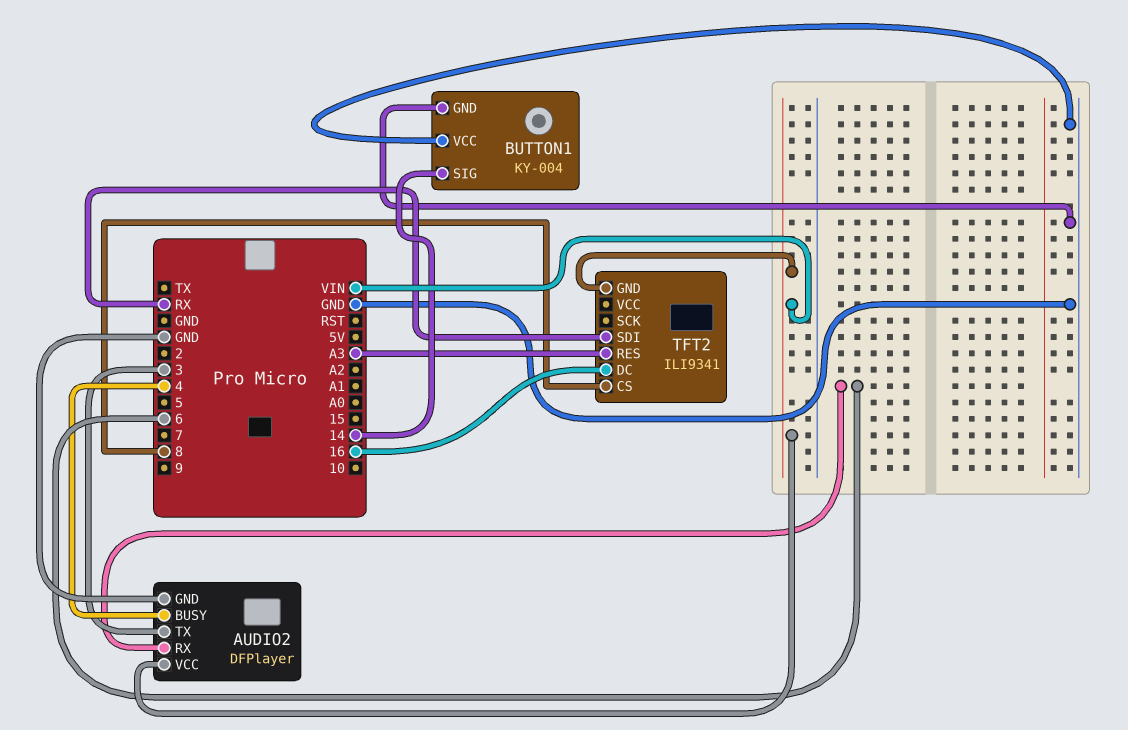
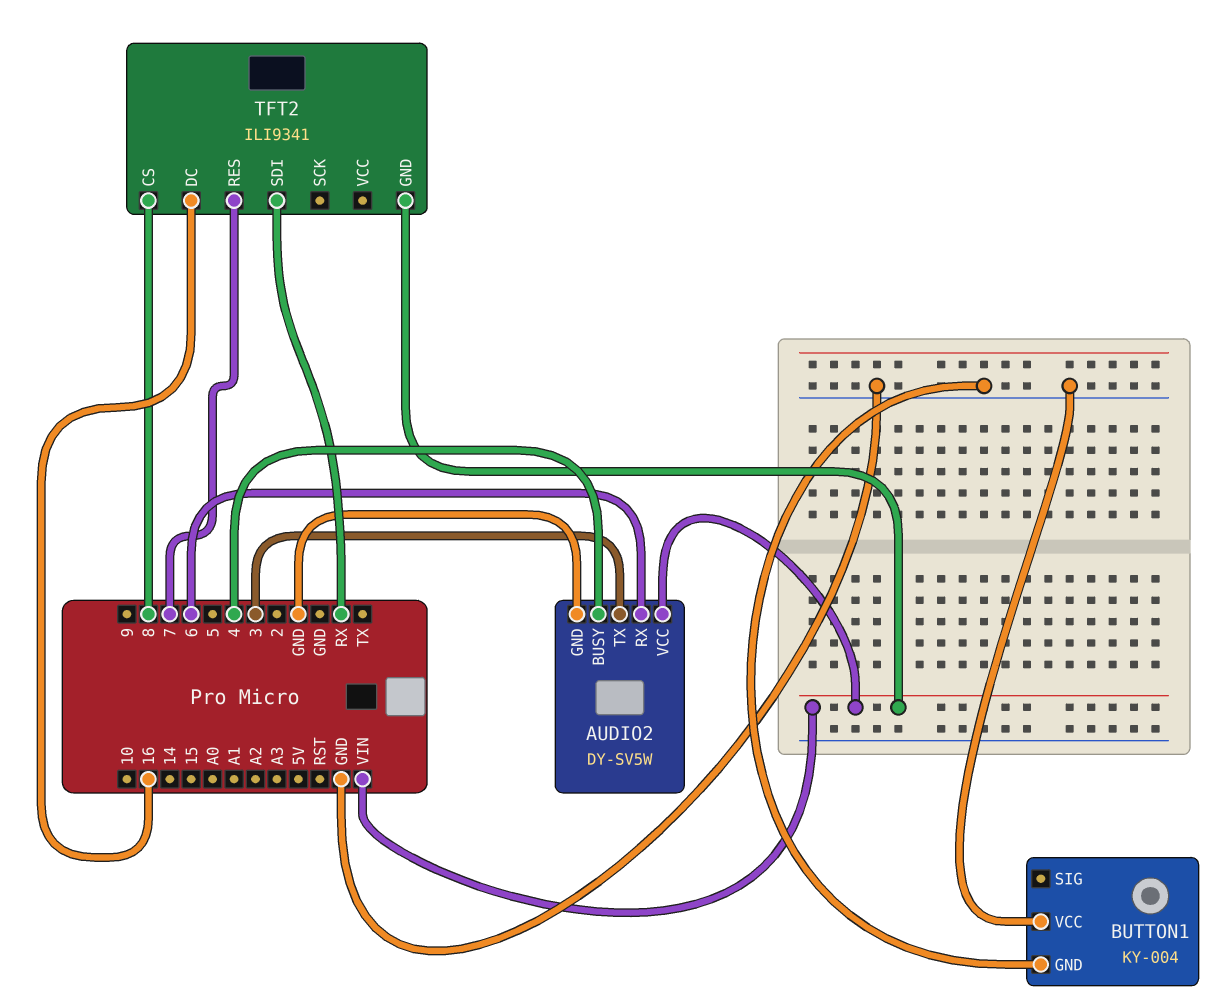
AUDIO2: DFPlayer -> DY-SV5W
BUTTON1 pin SIG: 14 -> none
TFT2 pin RES: A3 -> 7

